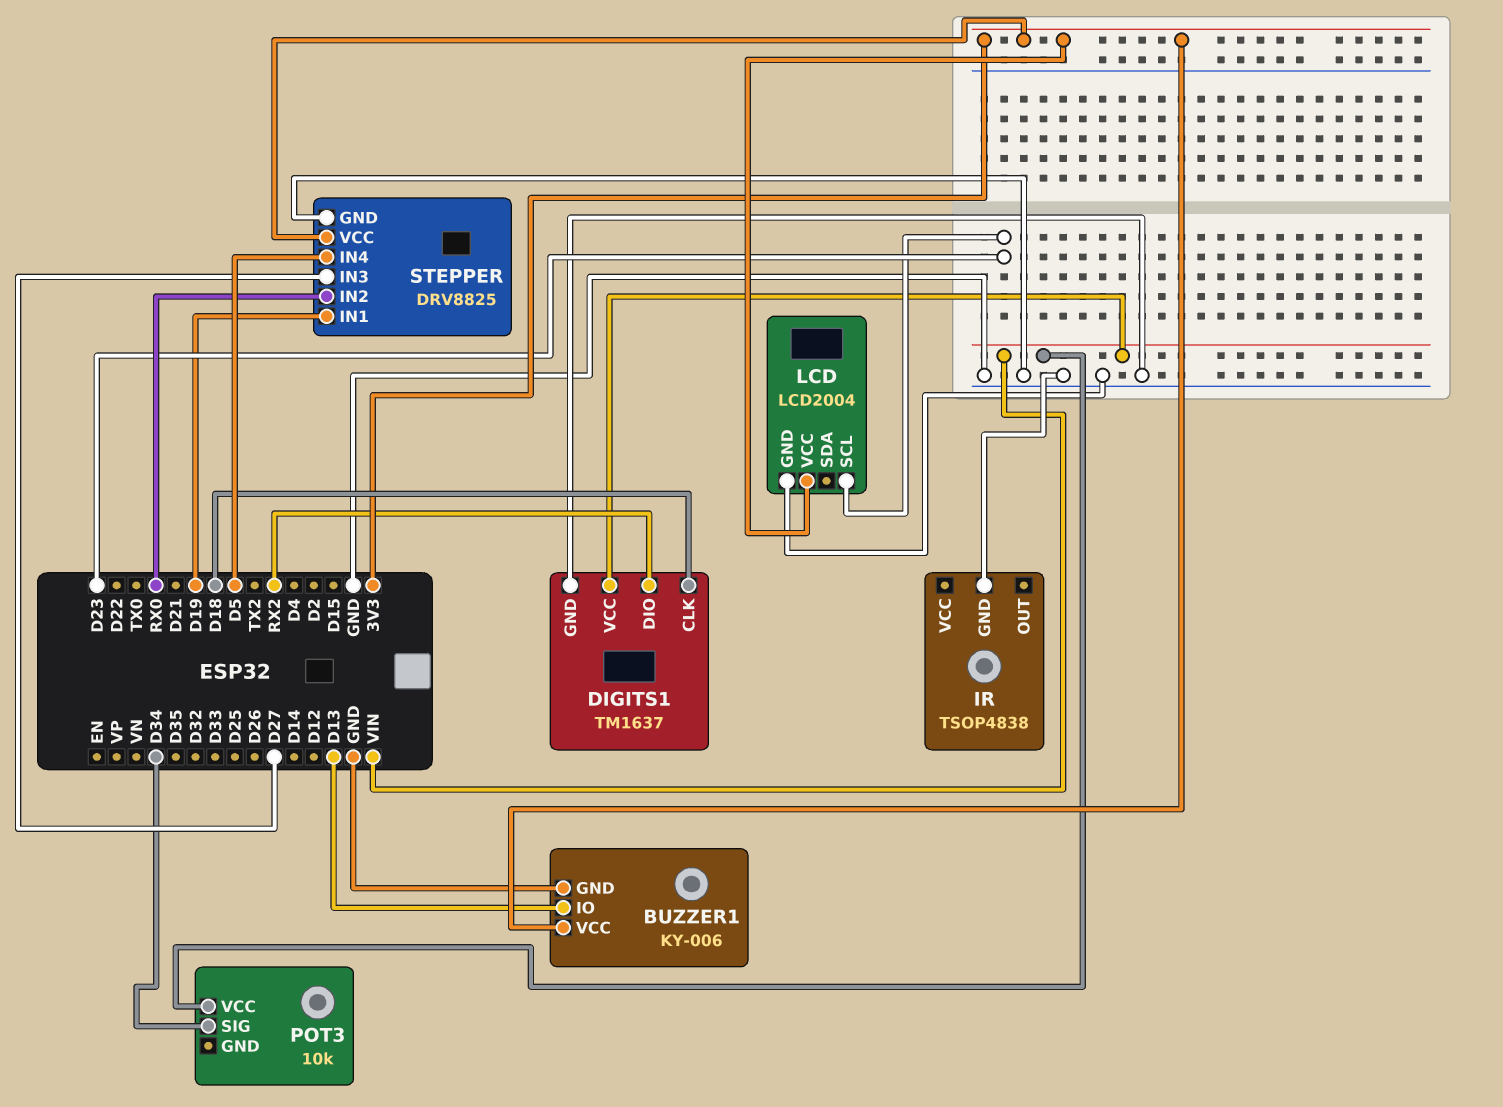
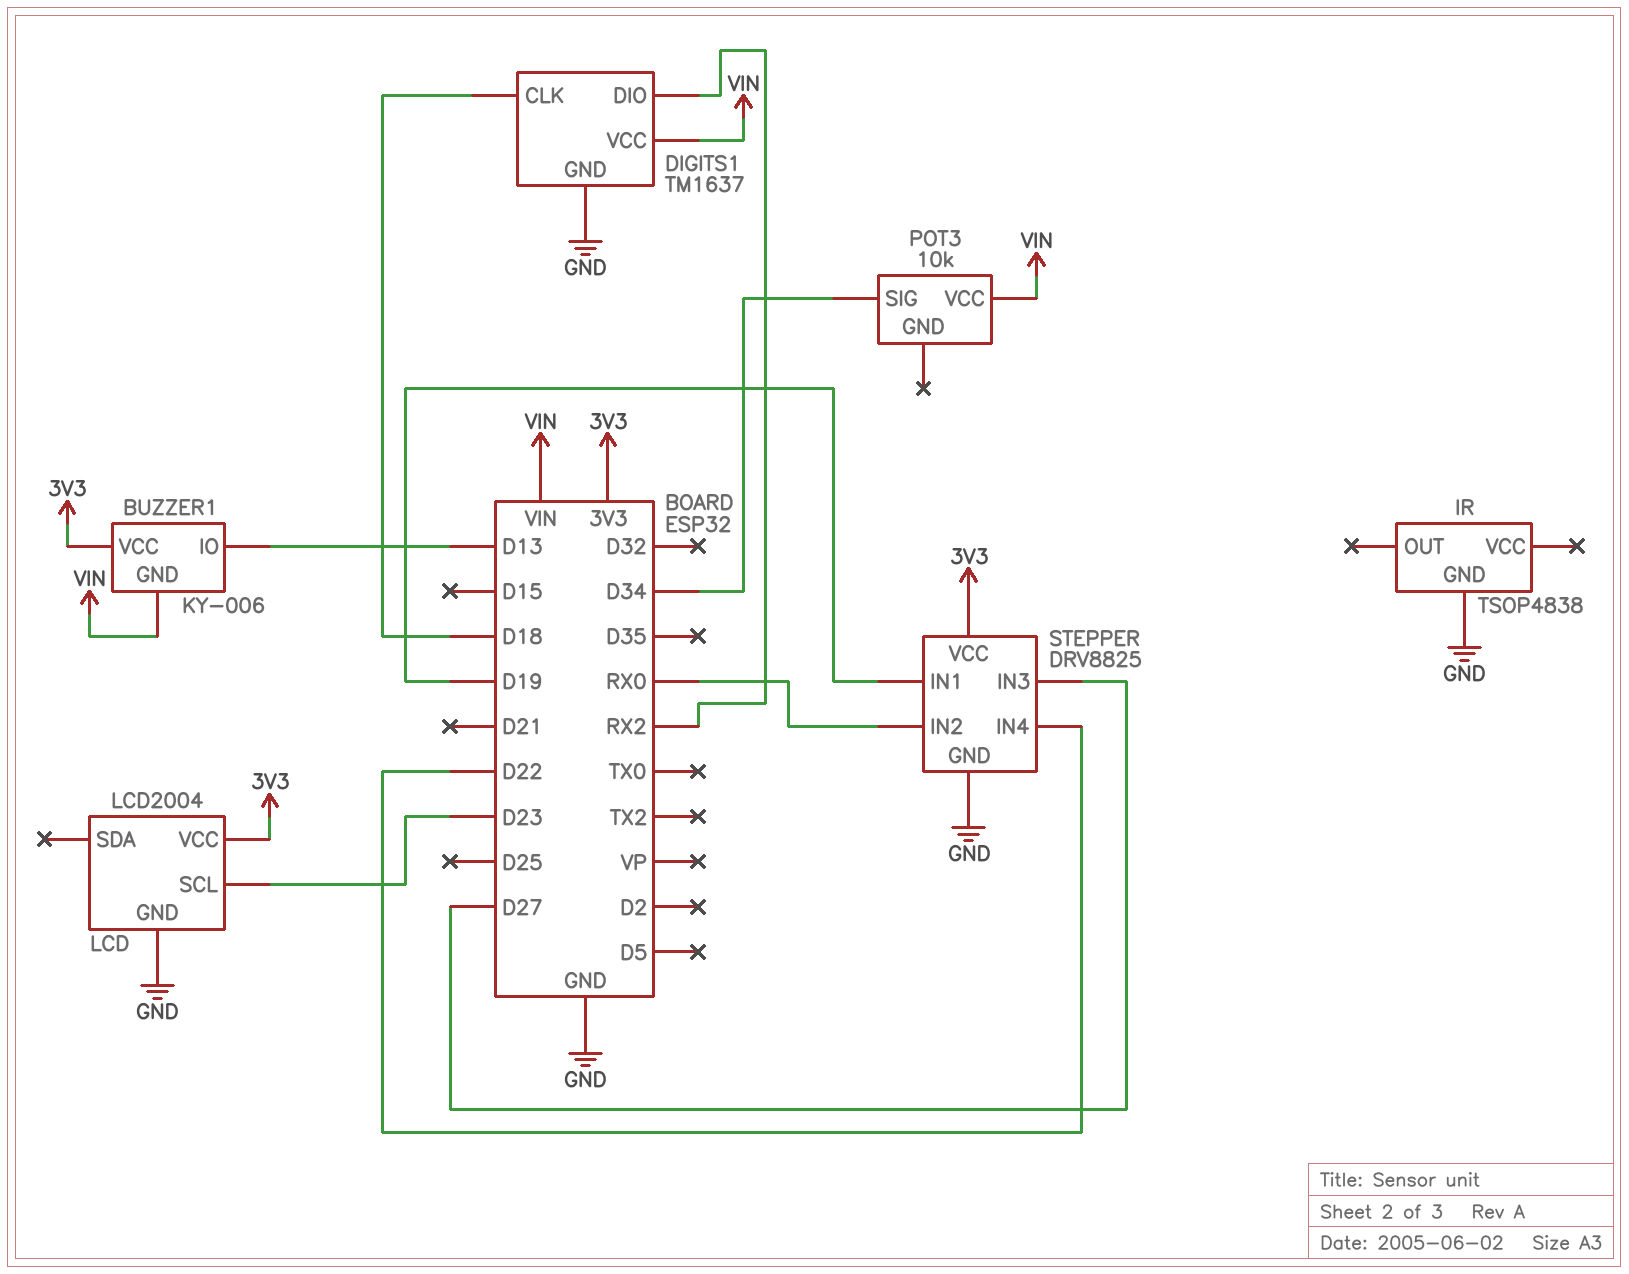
BUZZER1 pin GND: GND -> VIN
STEPPER pin IN4: D5 -> D22

